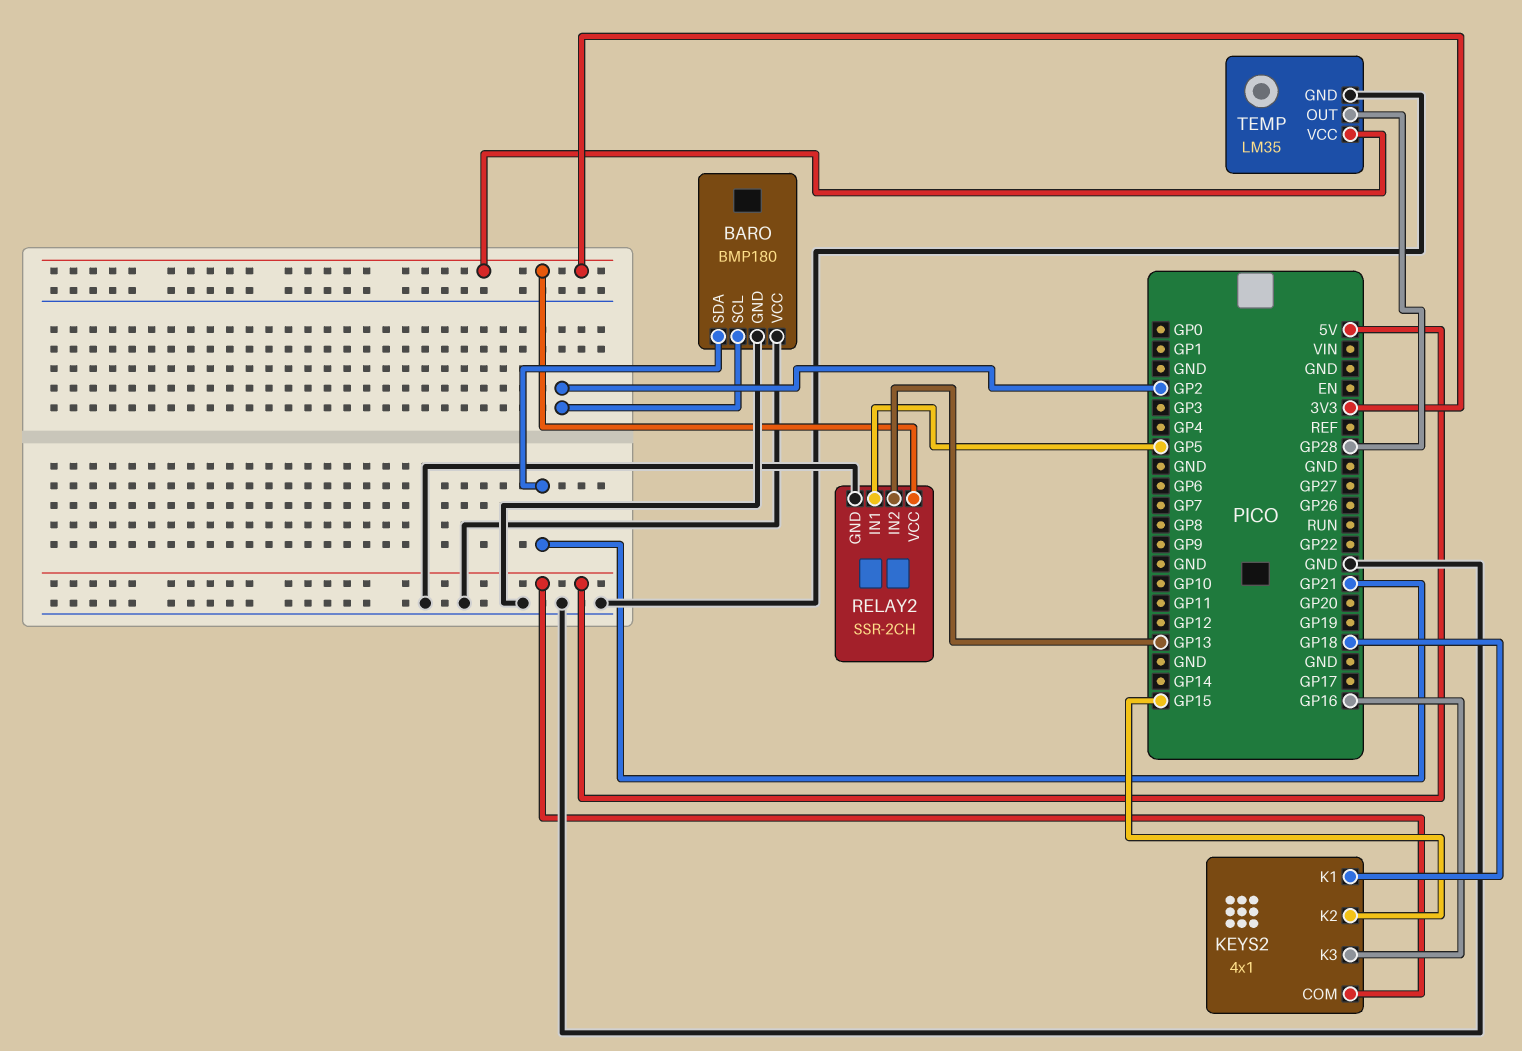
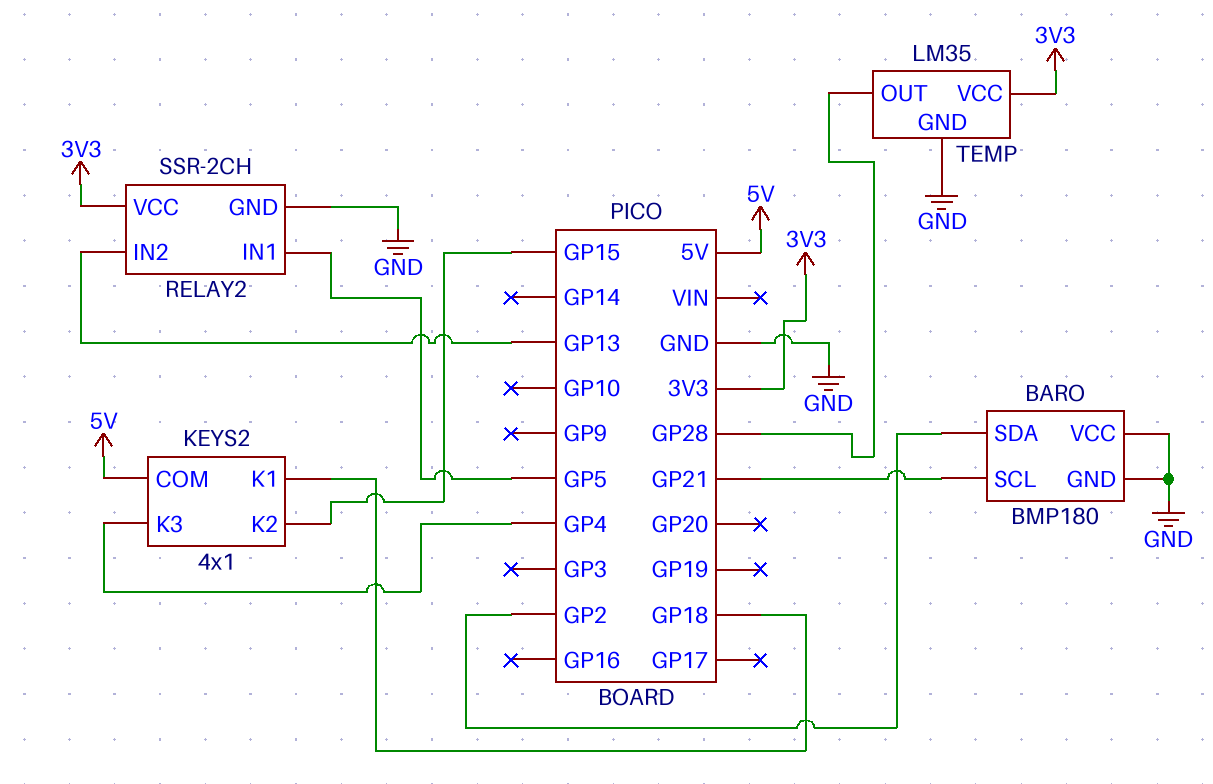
BARO pin SCL: GP2 -> GP21
BARO pin SDA: GP21 -> GP2
KEYS2 pin K3: GP16 -> GP4

